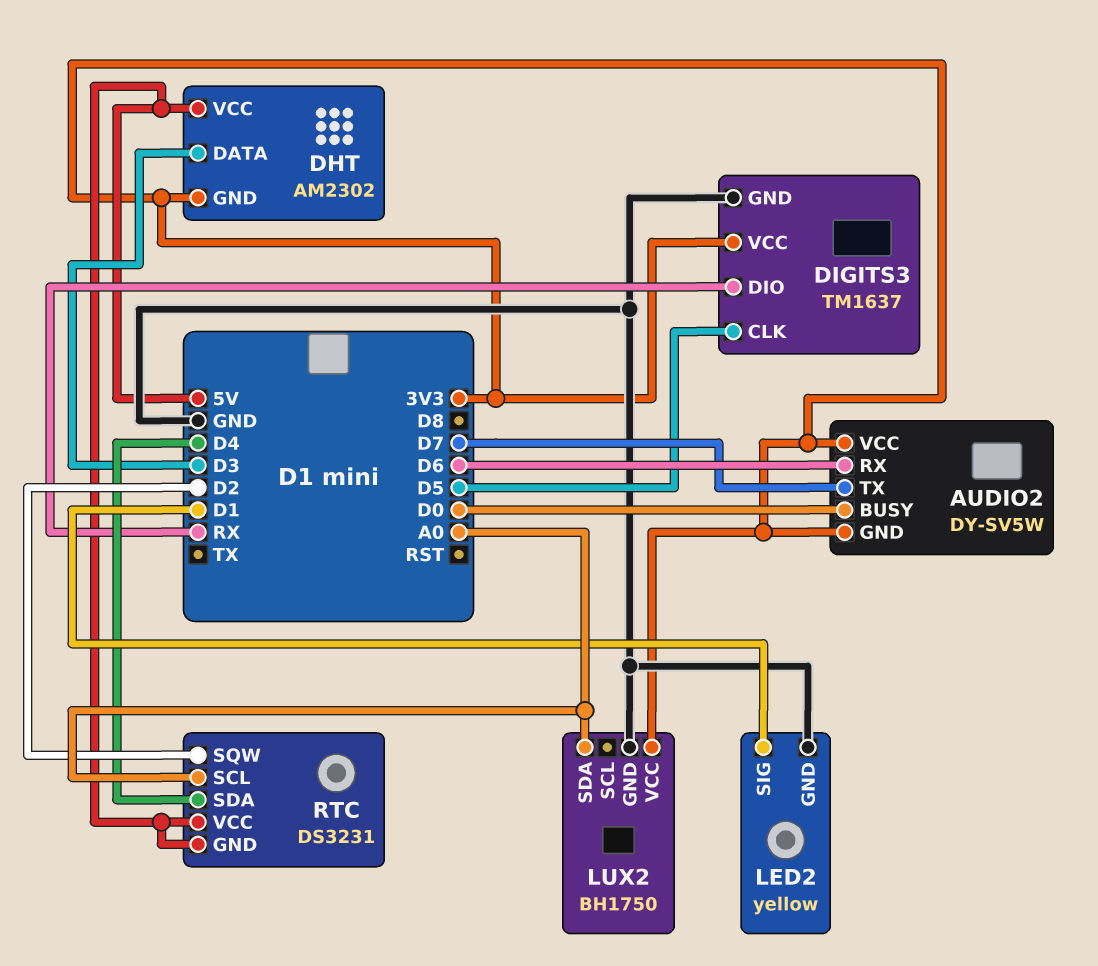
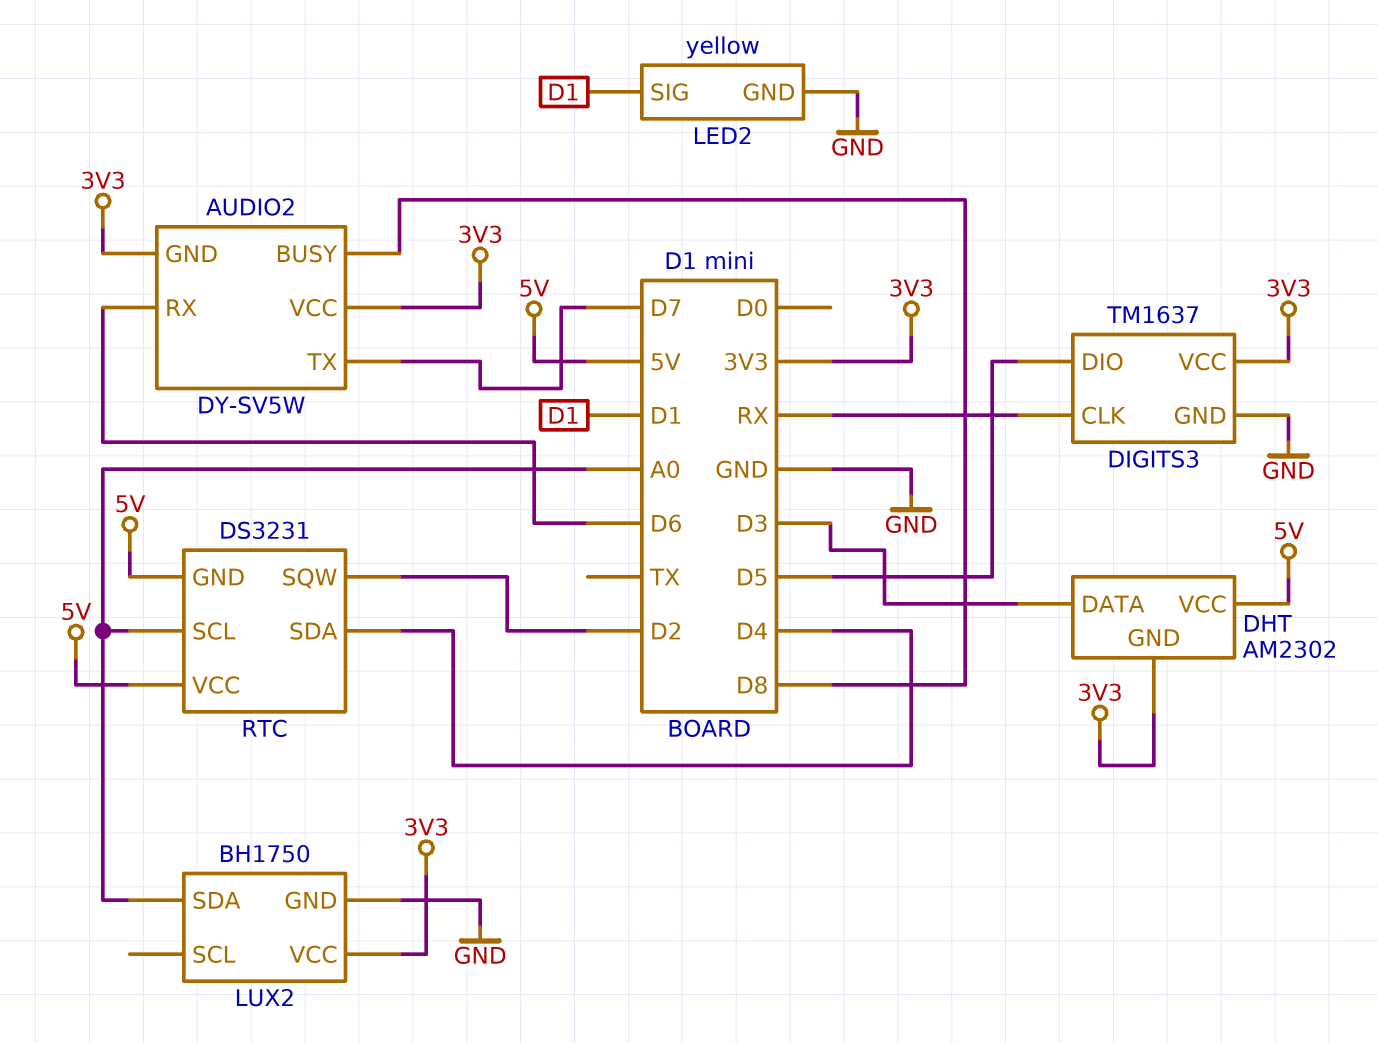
AUDIO2 pin BUSY: D0 -> D8
DIGITS3 pin CLK: D5 -> RX
DIGITS3 pin DIO: RX -> D5

